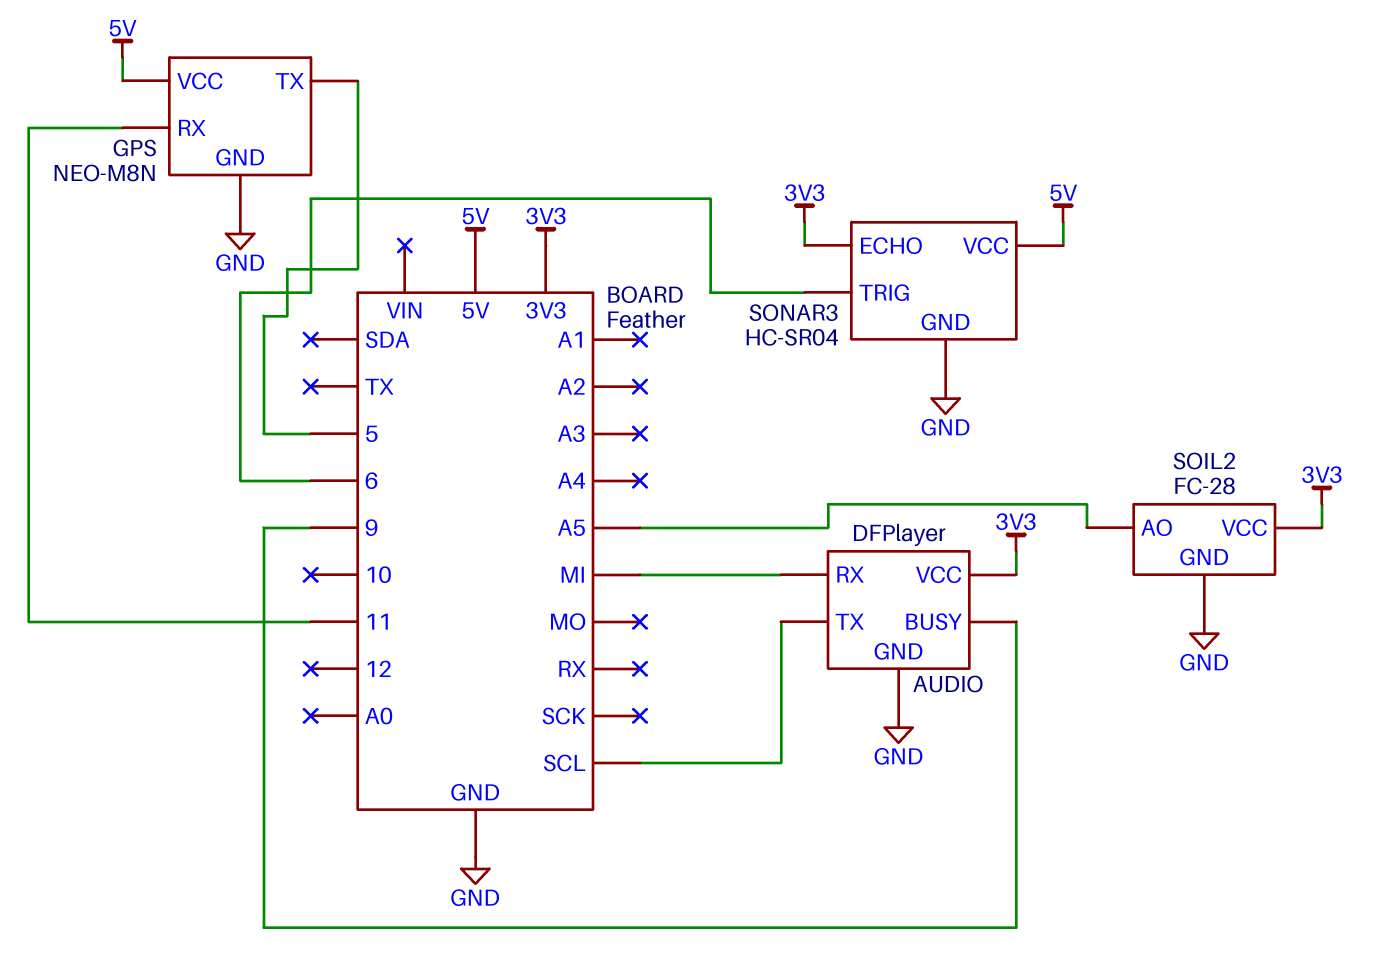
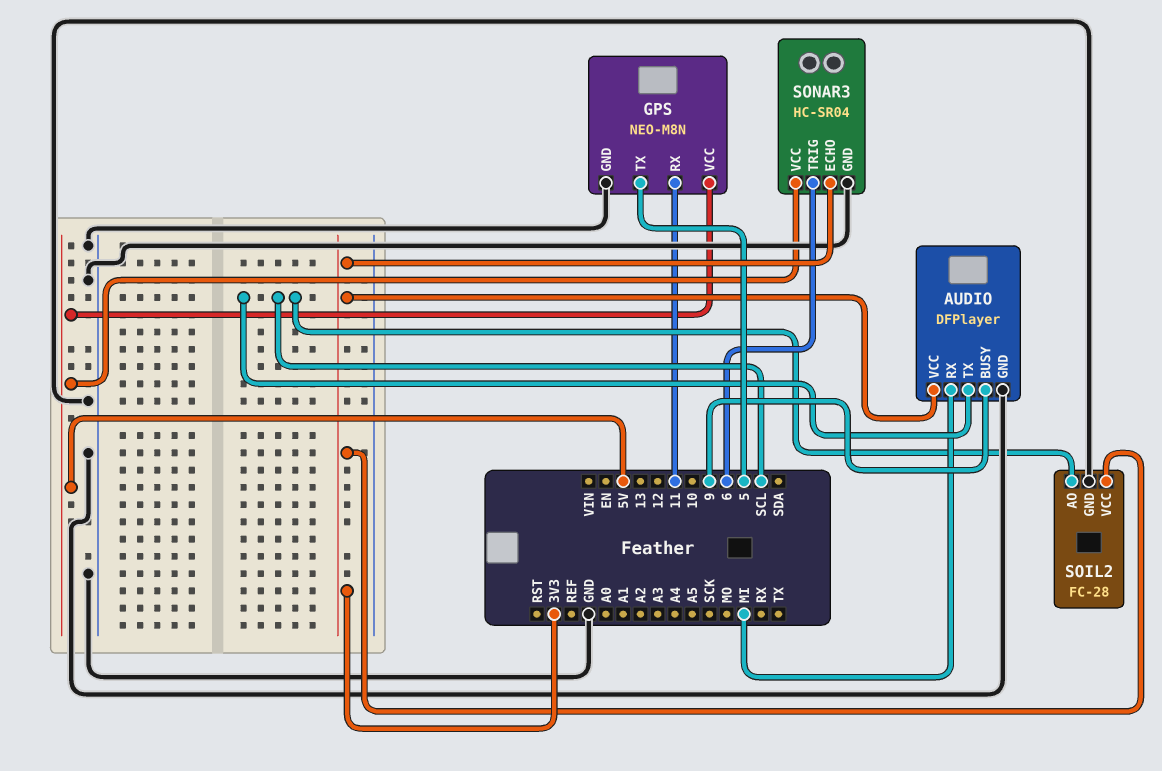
SOIL2 pin AO: A5 -> SCL

